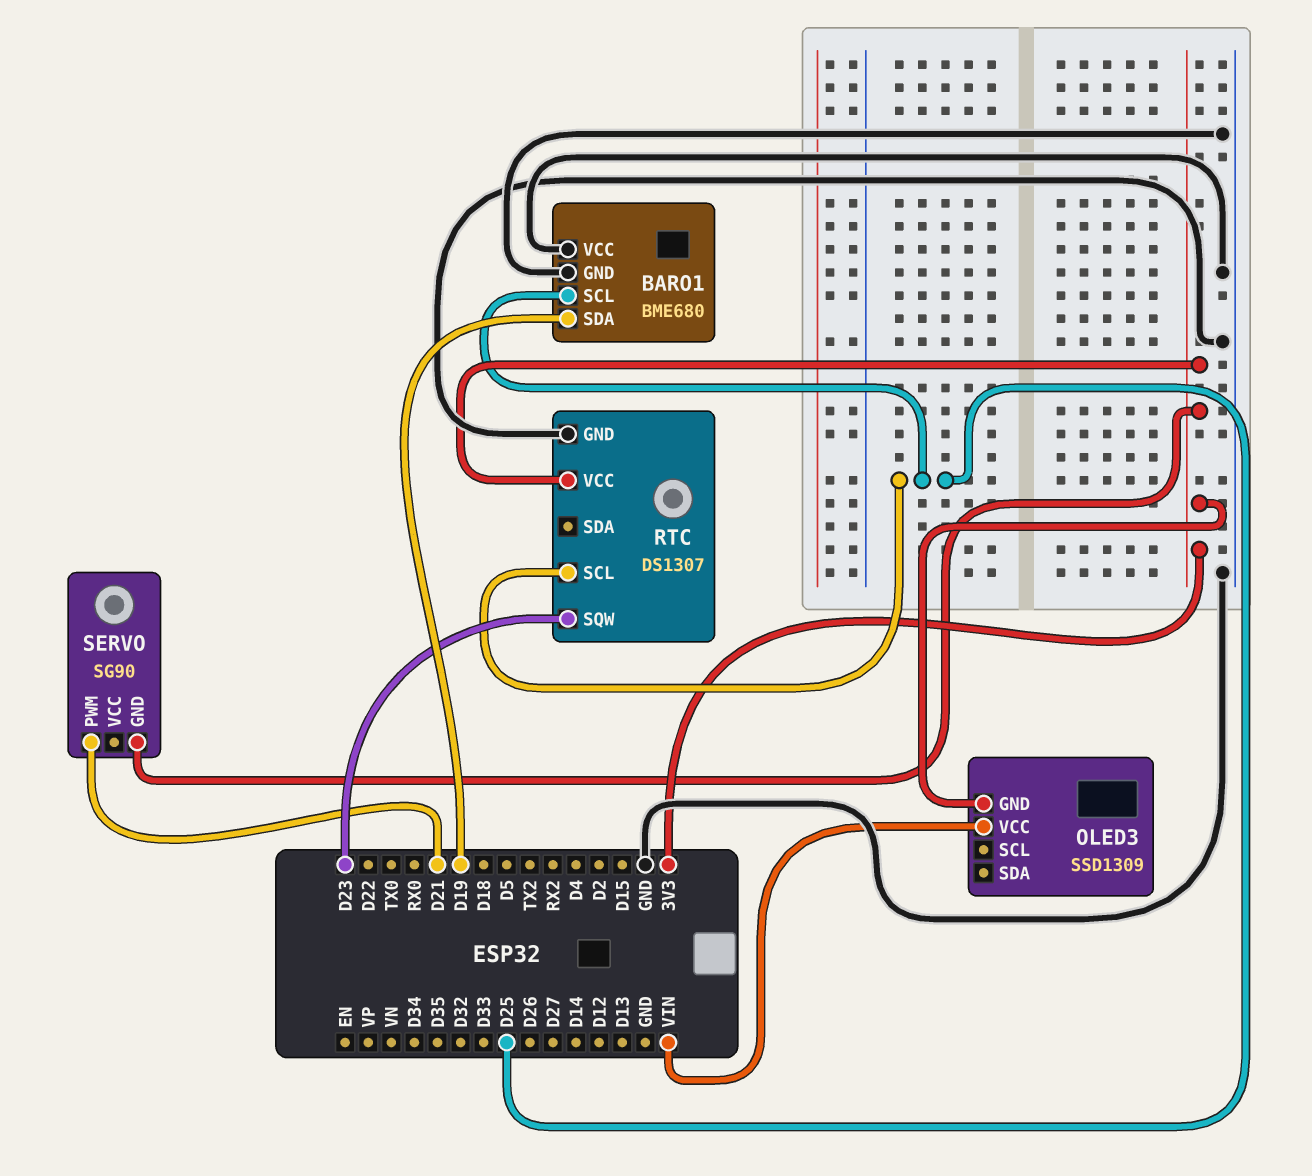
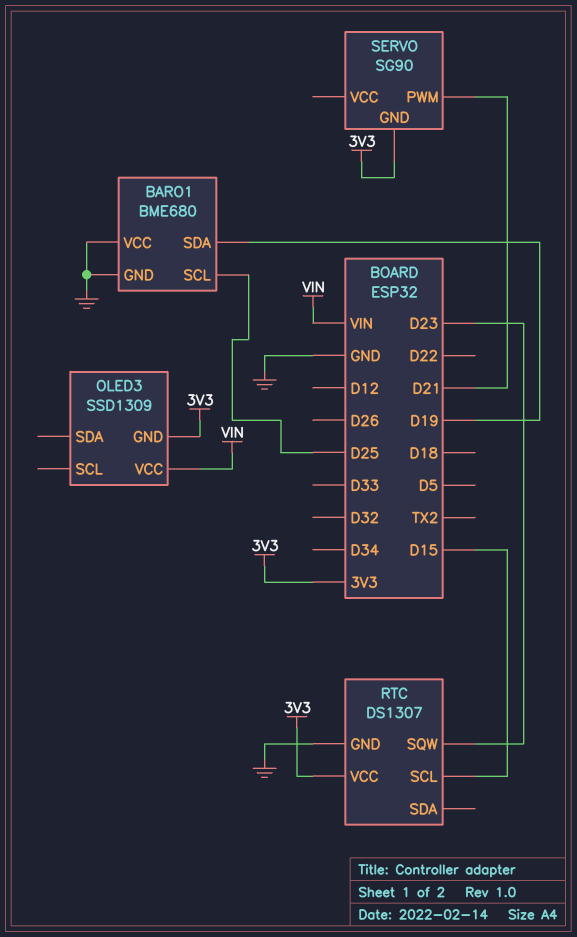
RTC pin SCL: D25 -> D15

